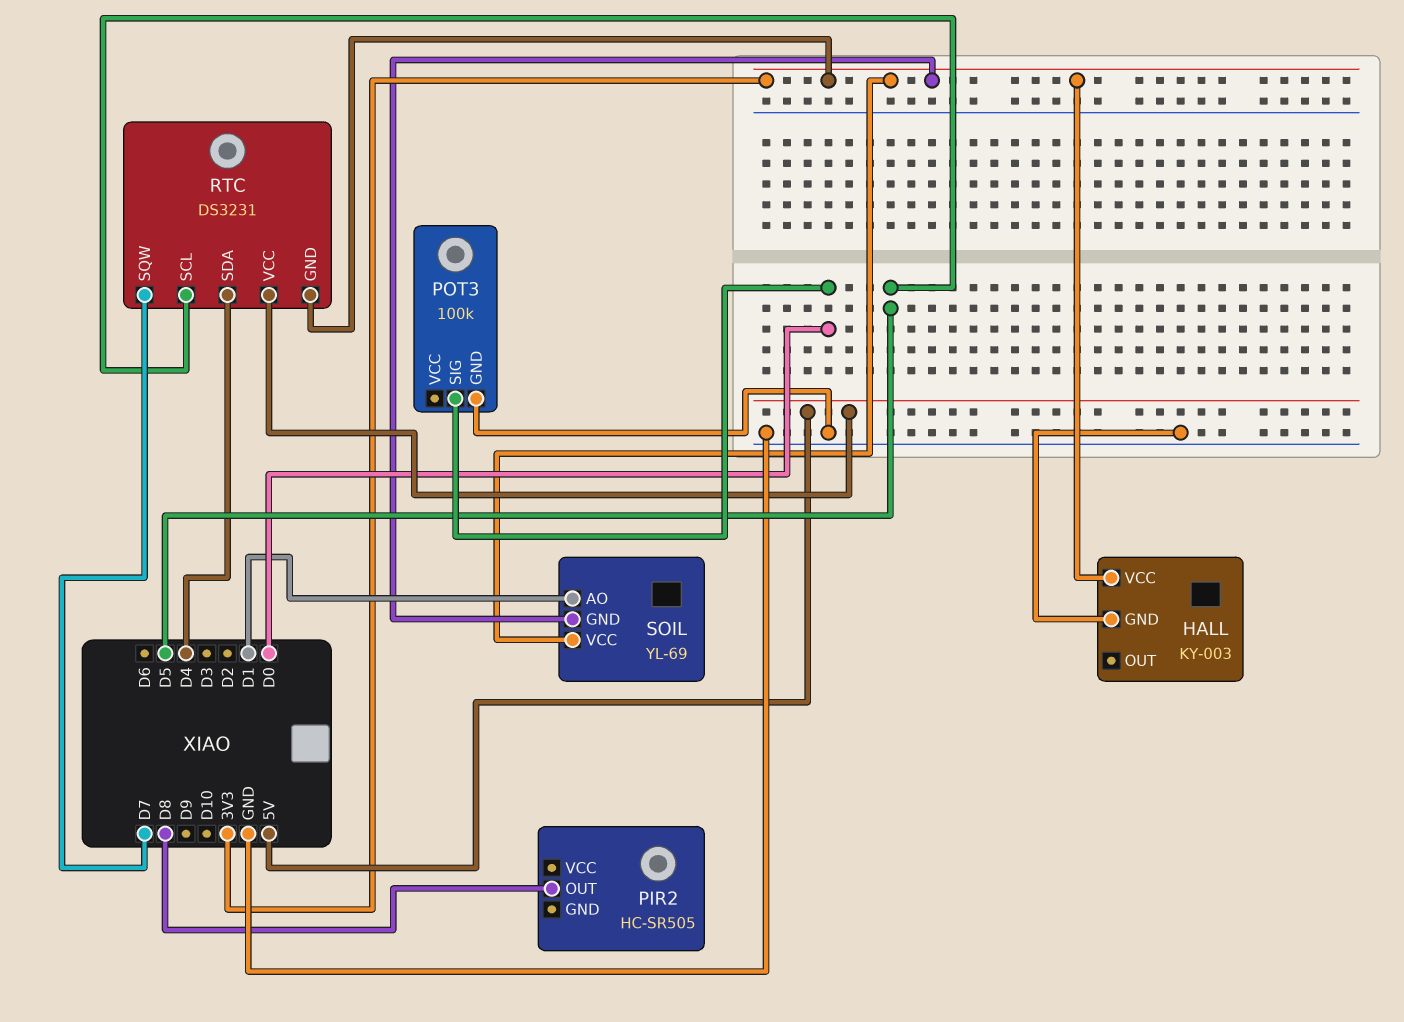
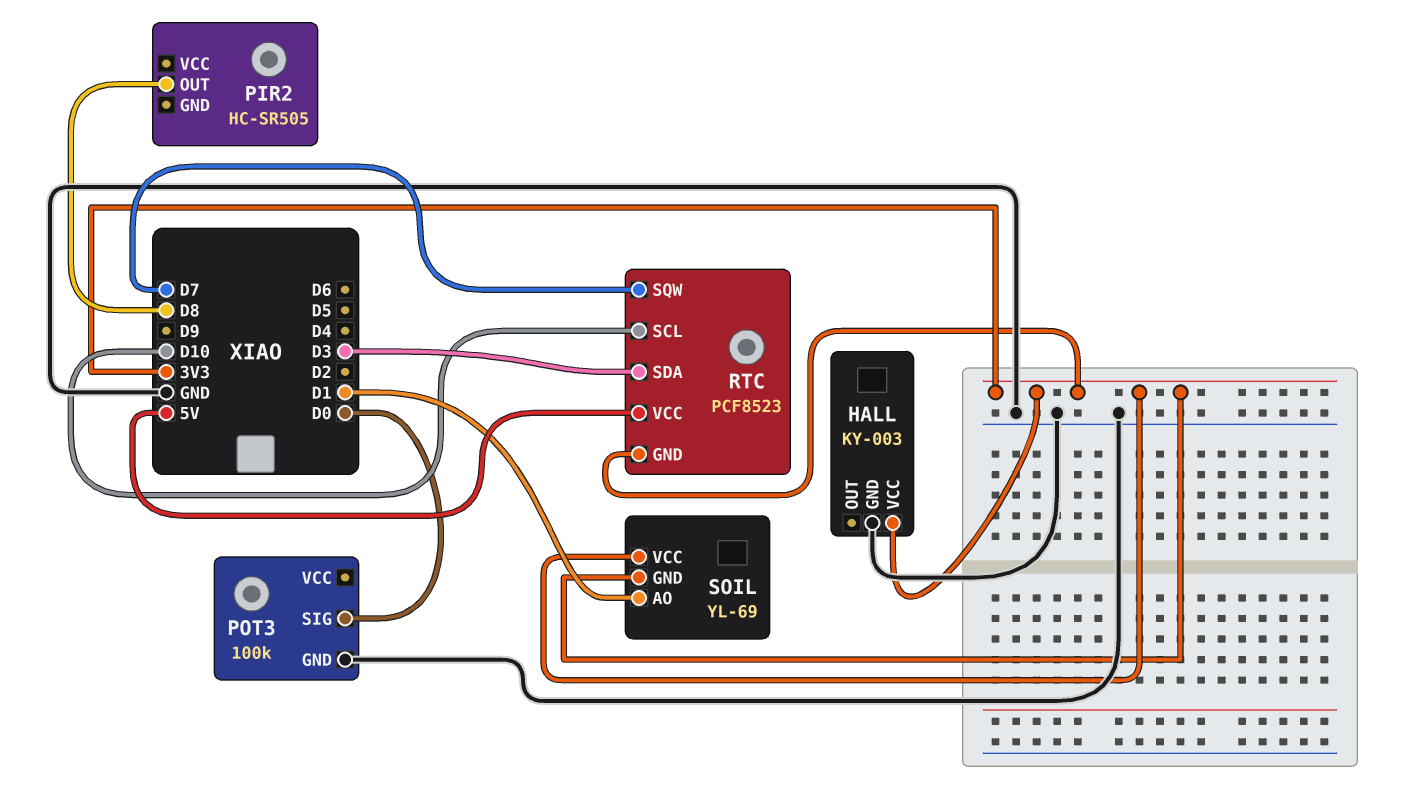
RTC: DS3231 -> PCF8523
RTC pin SCL: D5 -> D10
RTC pin SDA: D4 -> D3

